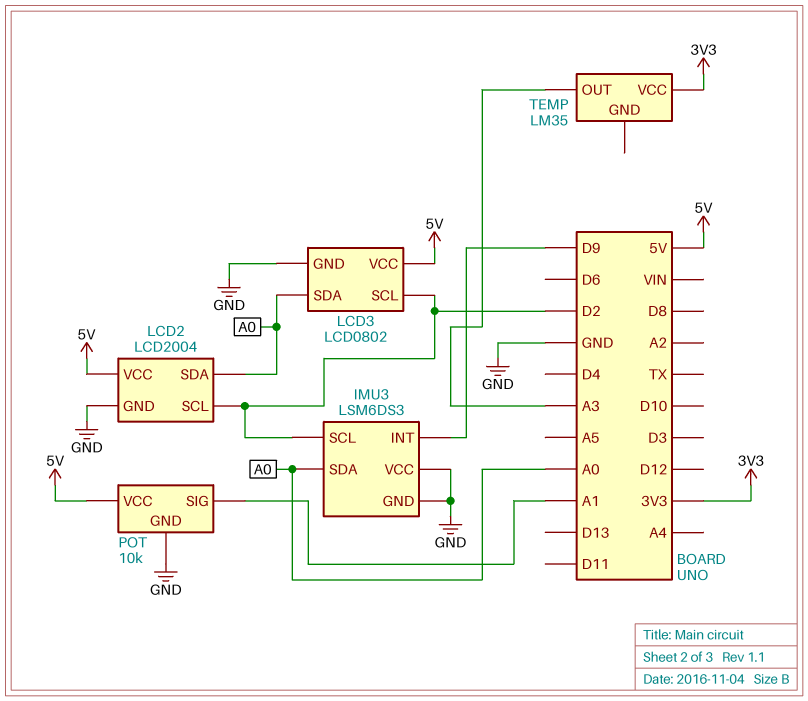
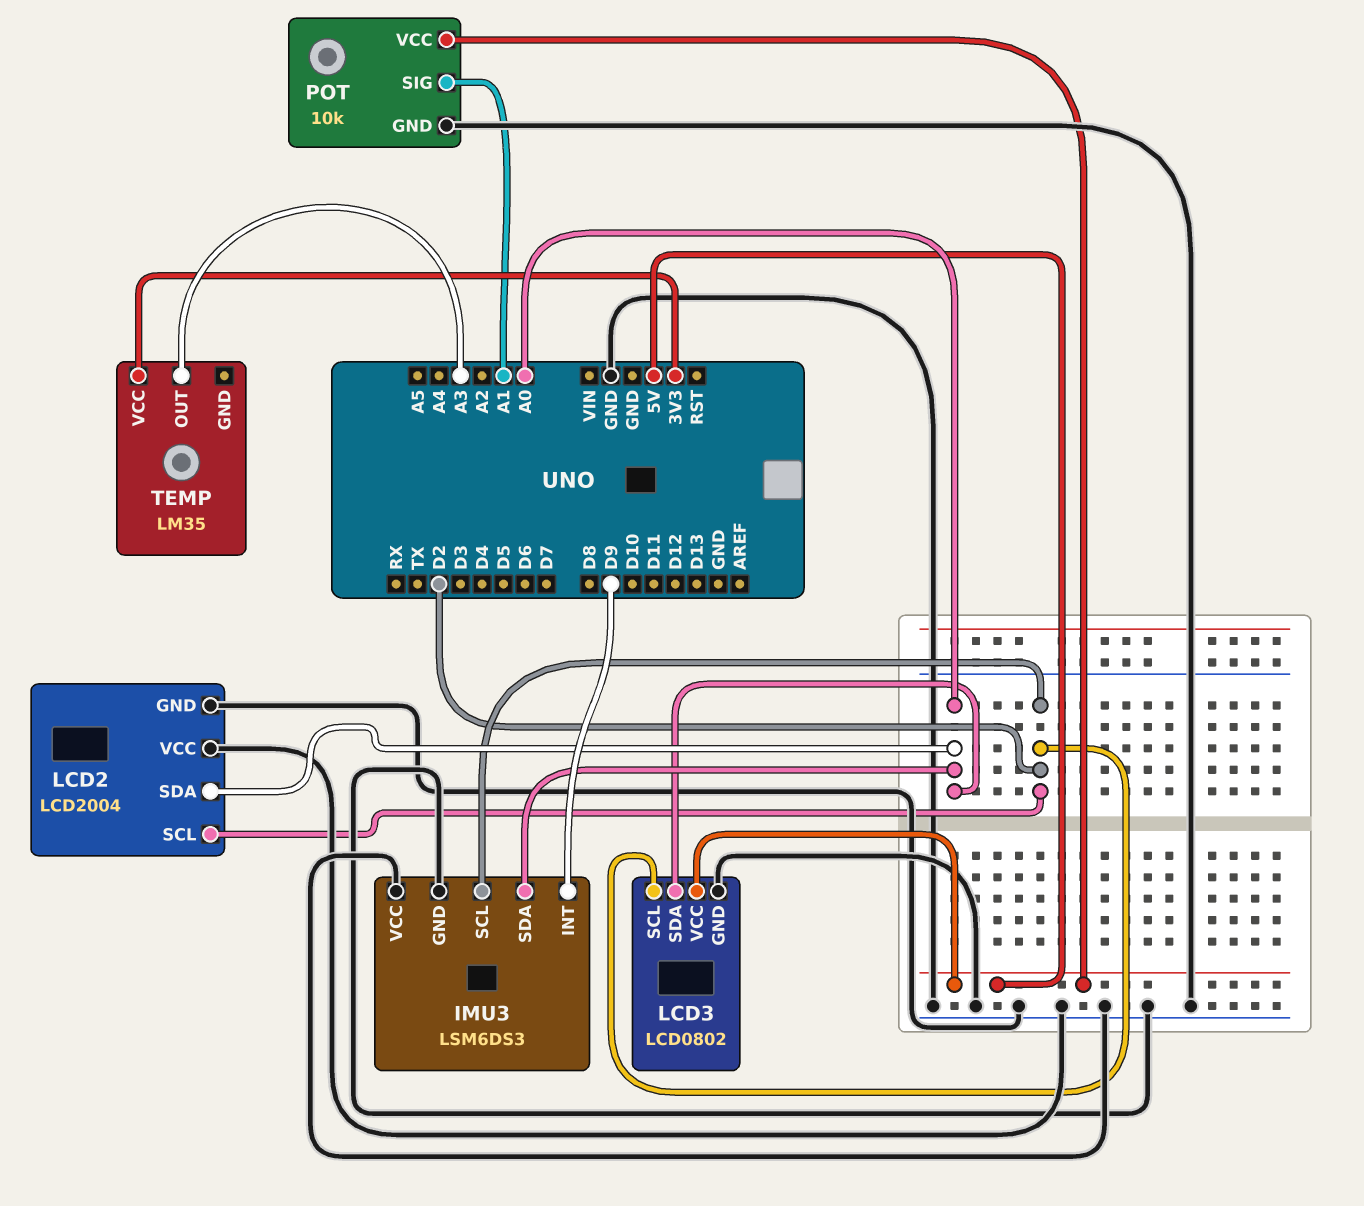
LCD2 pin VCC: 5V -> GND

